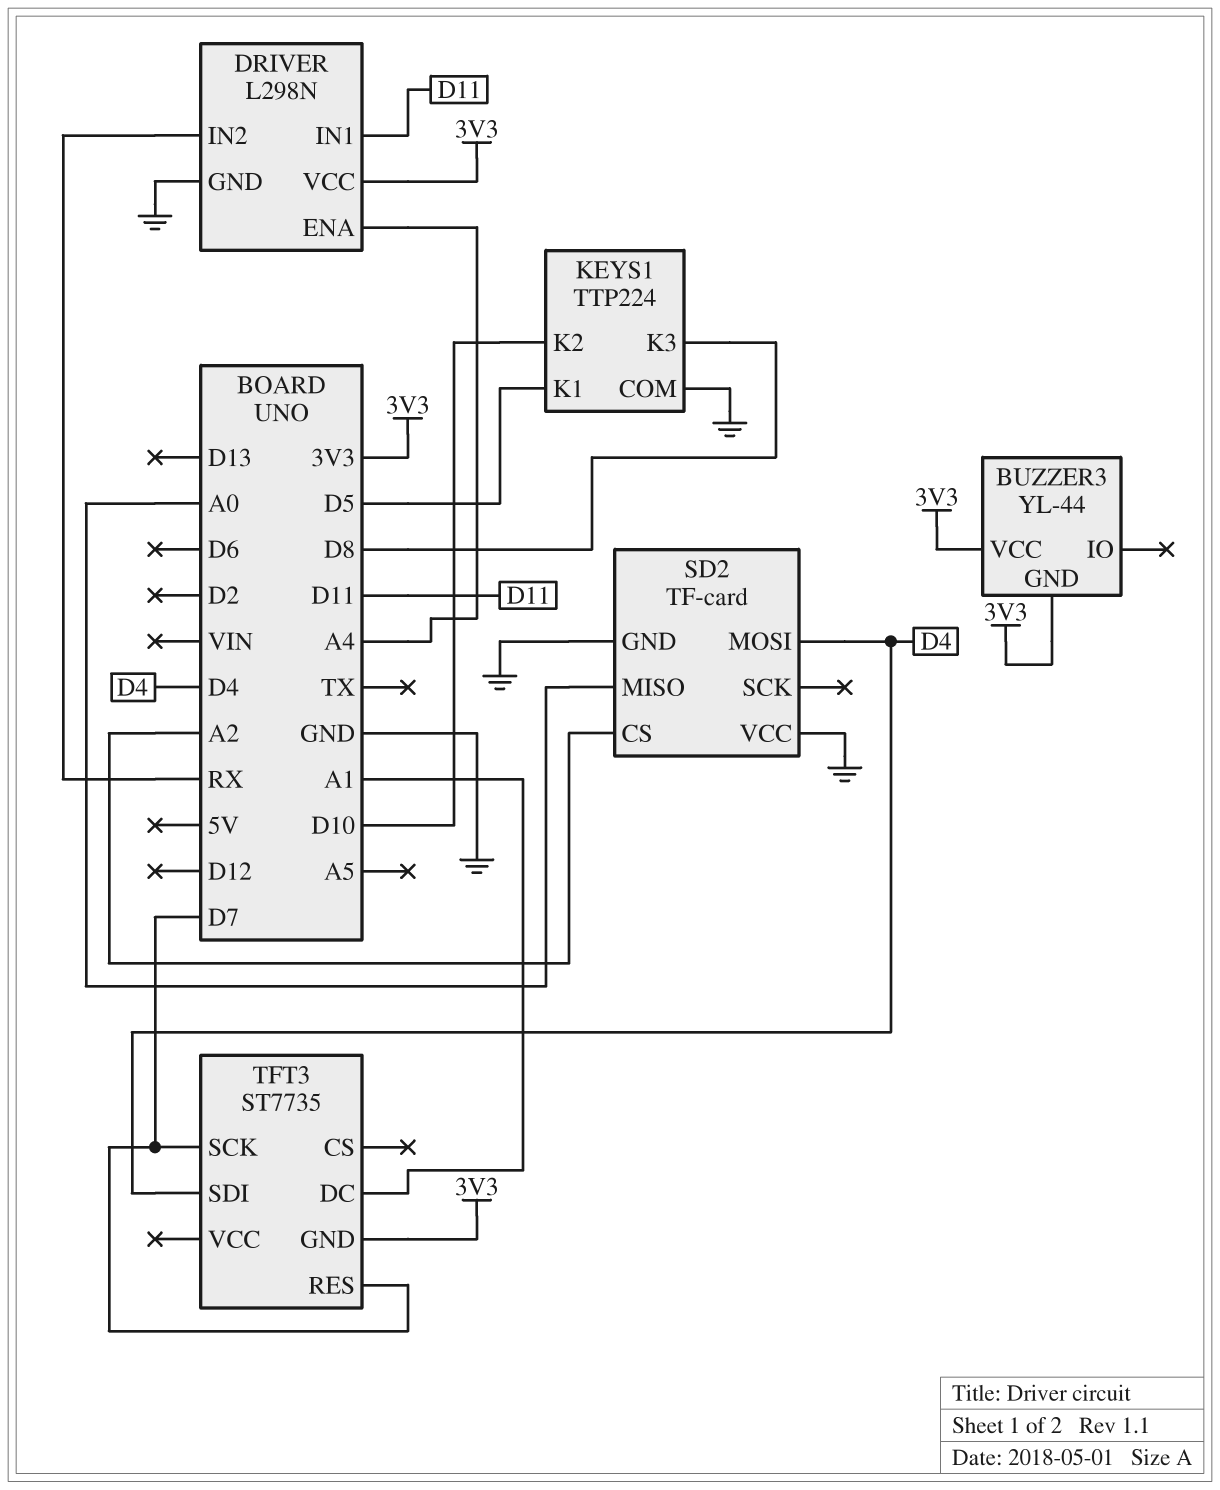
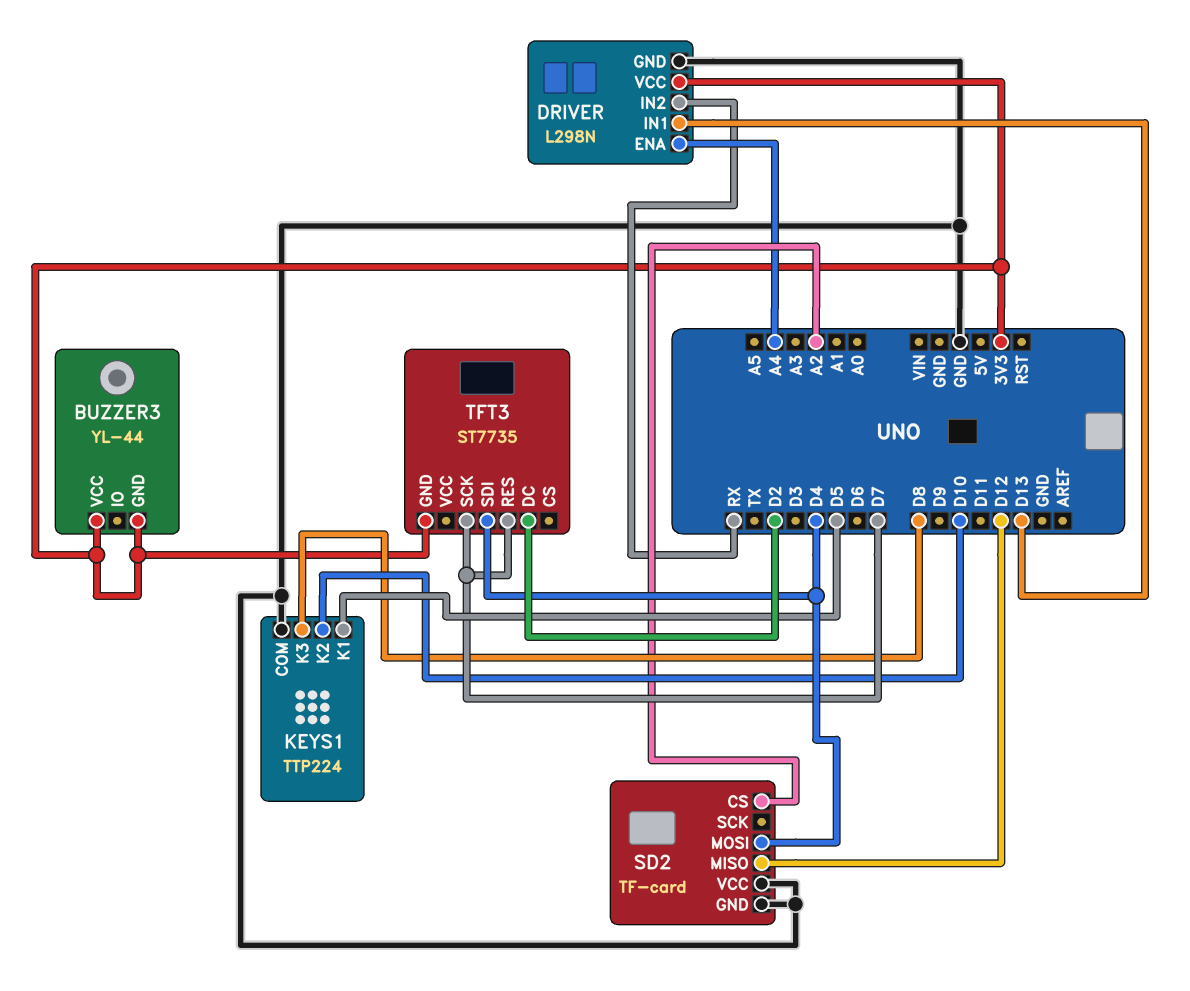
DRIVER pin IN1: D11 -> D13
SD2 pin MISO: A0 -> D12
TFT3 pin DC: A1 -> D2

